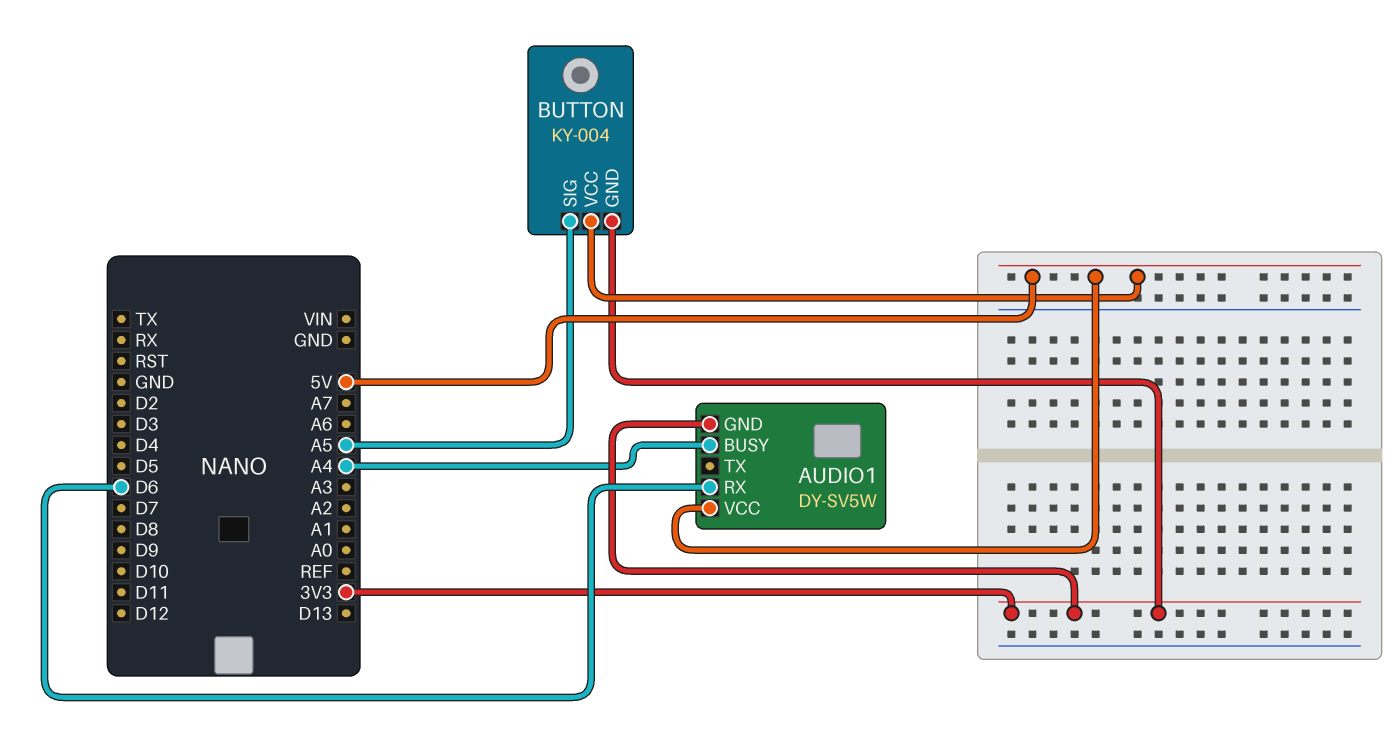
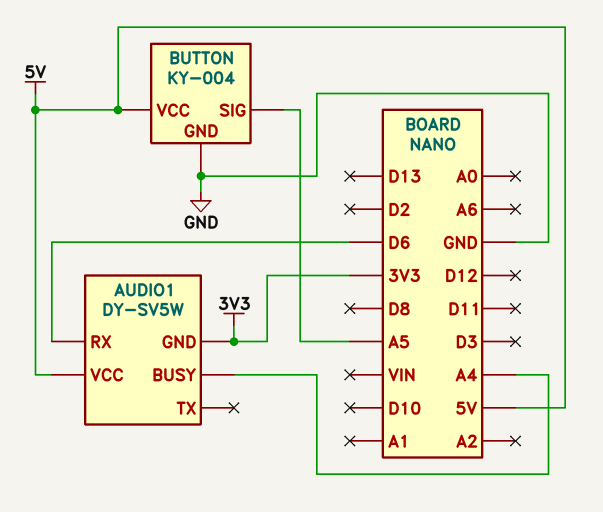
BUTTON pin GND: 3V3 -> GND

